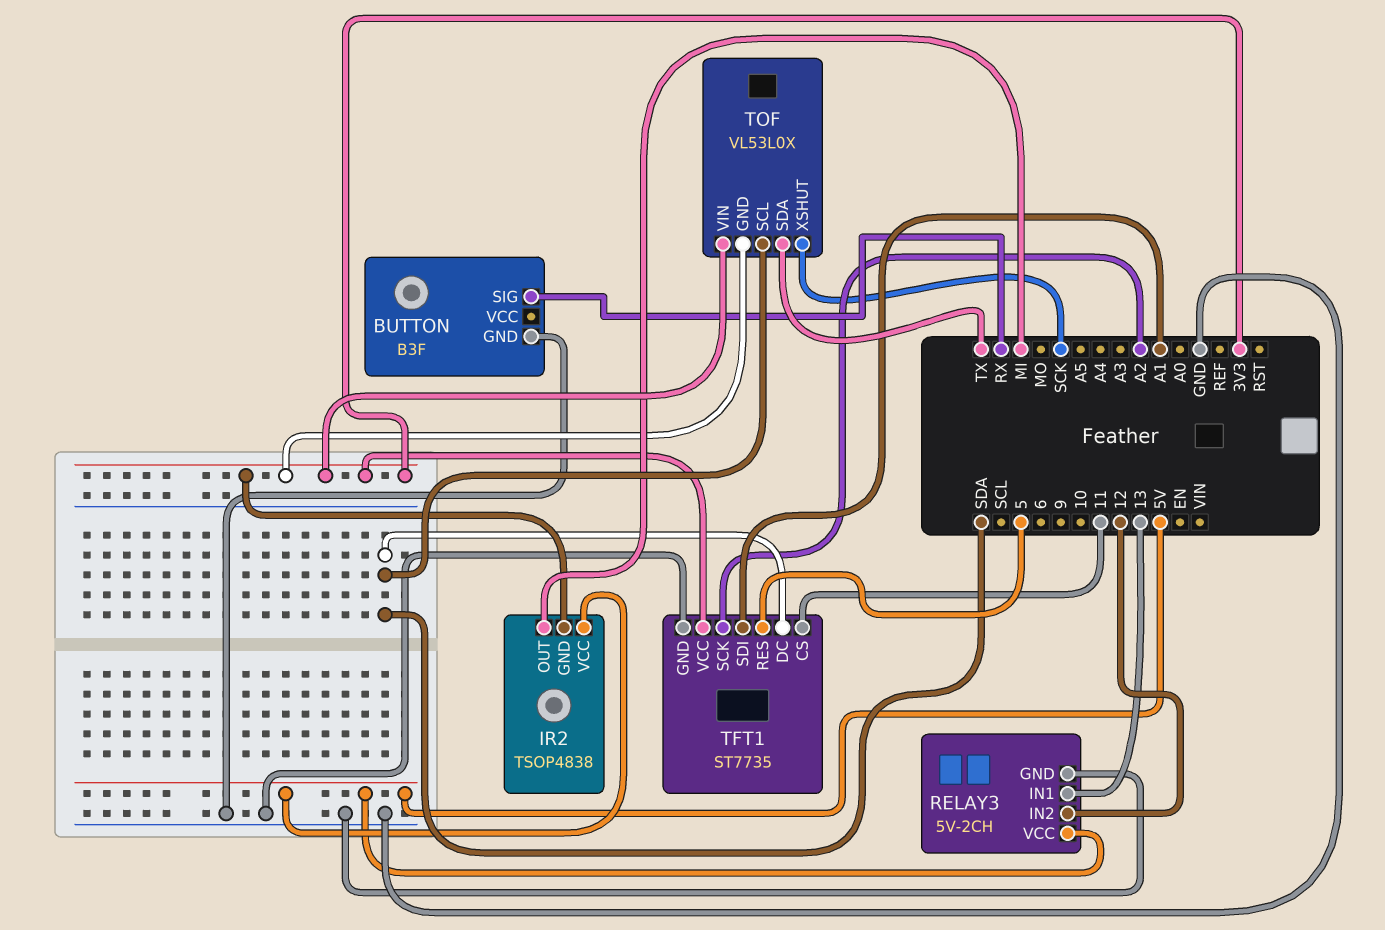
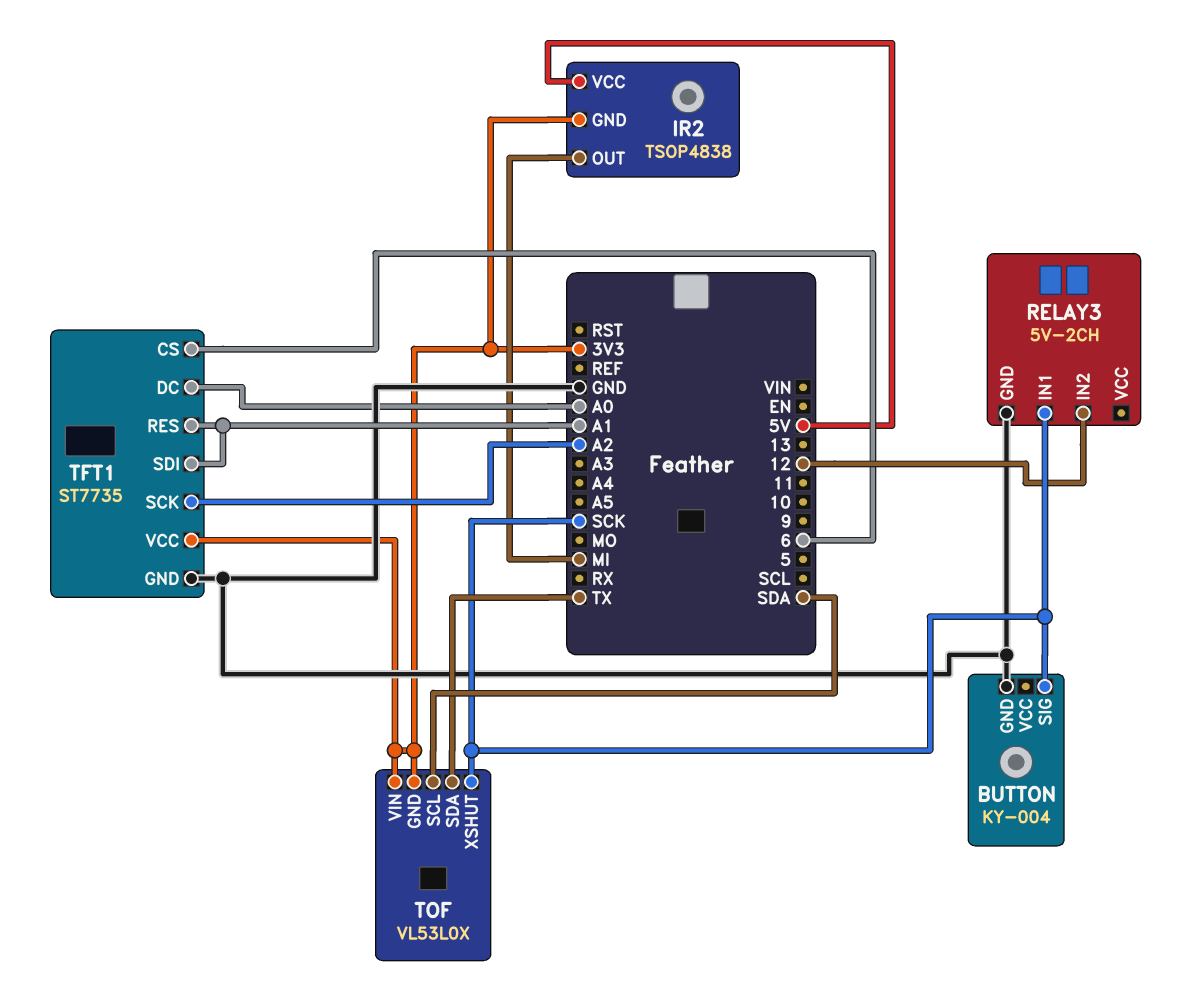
BUTTON: B3F -> KY-004
BUTTON pin SIG: RX -> SCK
RELAY3 pin IN1: 13 -> SCK
RELAY3 pin VCC: 5V -> none
TFT1 pin CS: 11 -> 6
TFT1 pin DC: SDA -> A0
TFT1 pin RES: 5 -> A1

